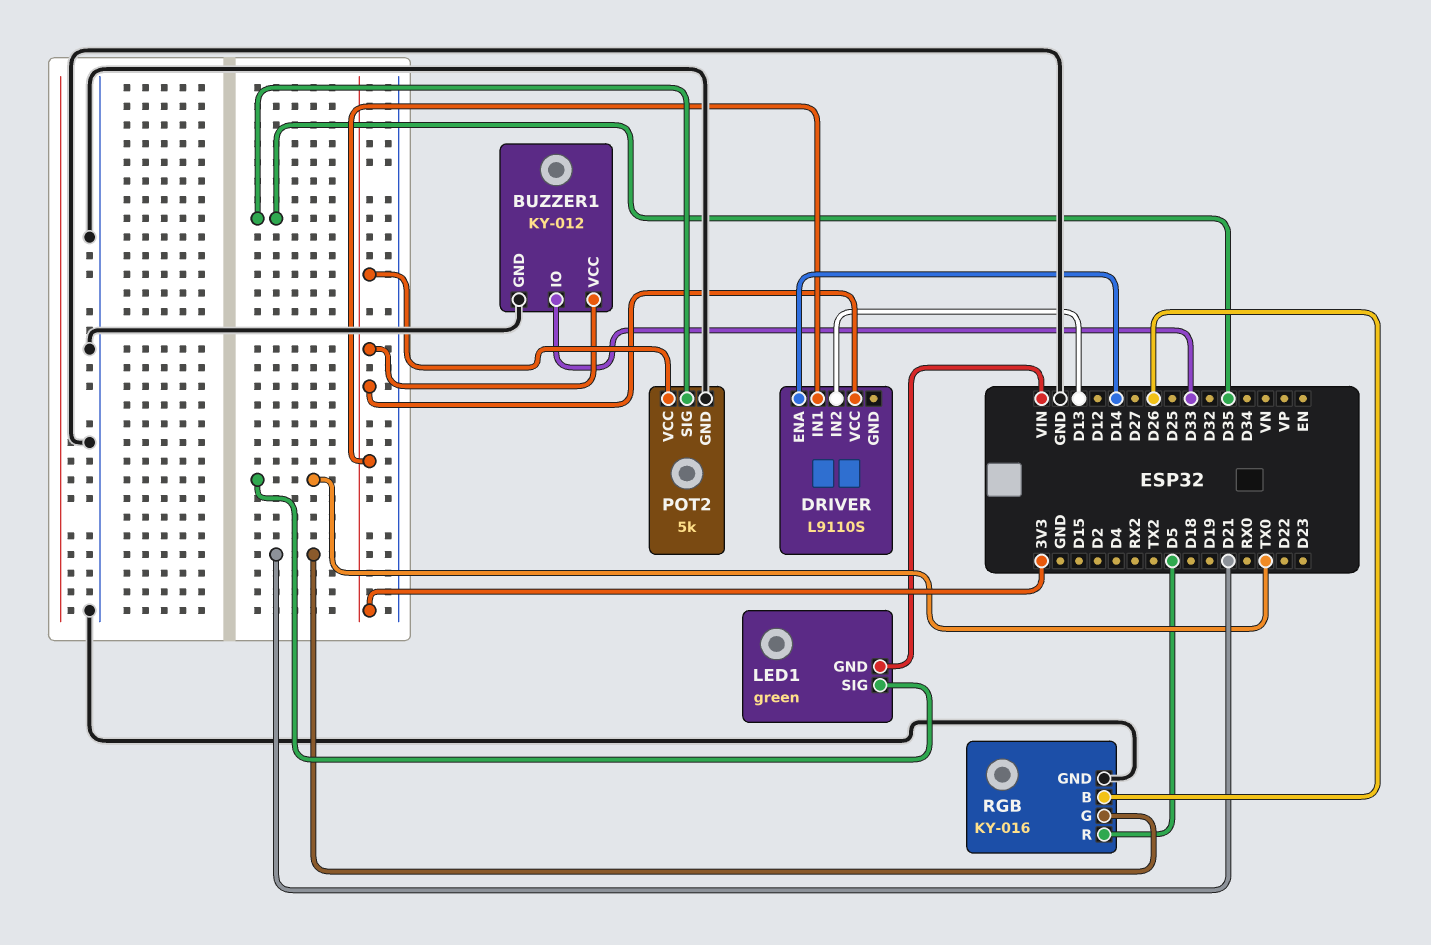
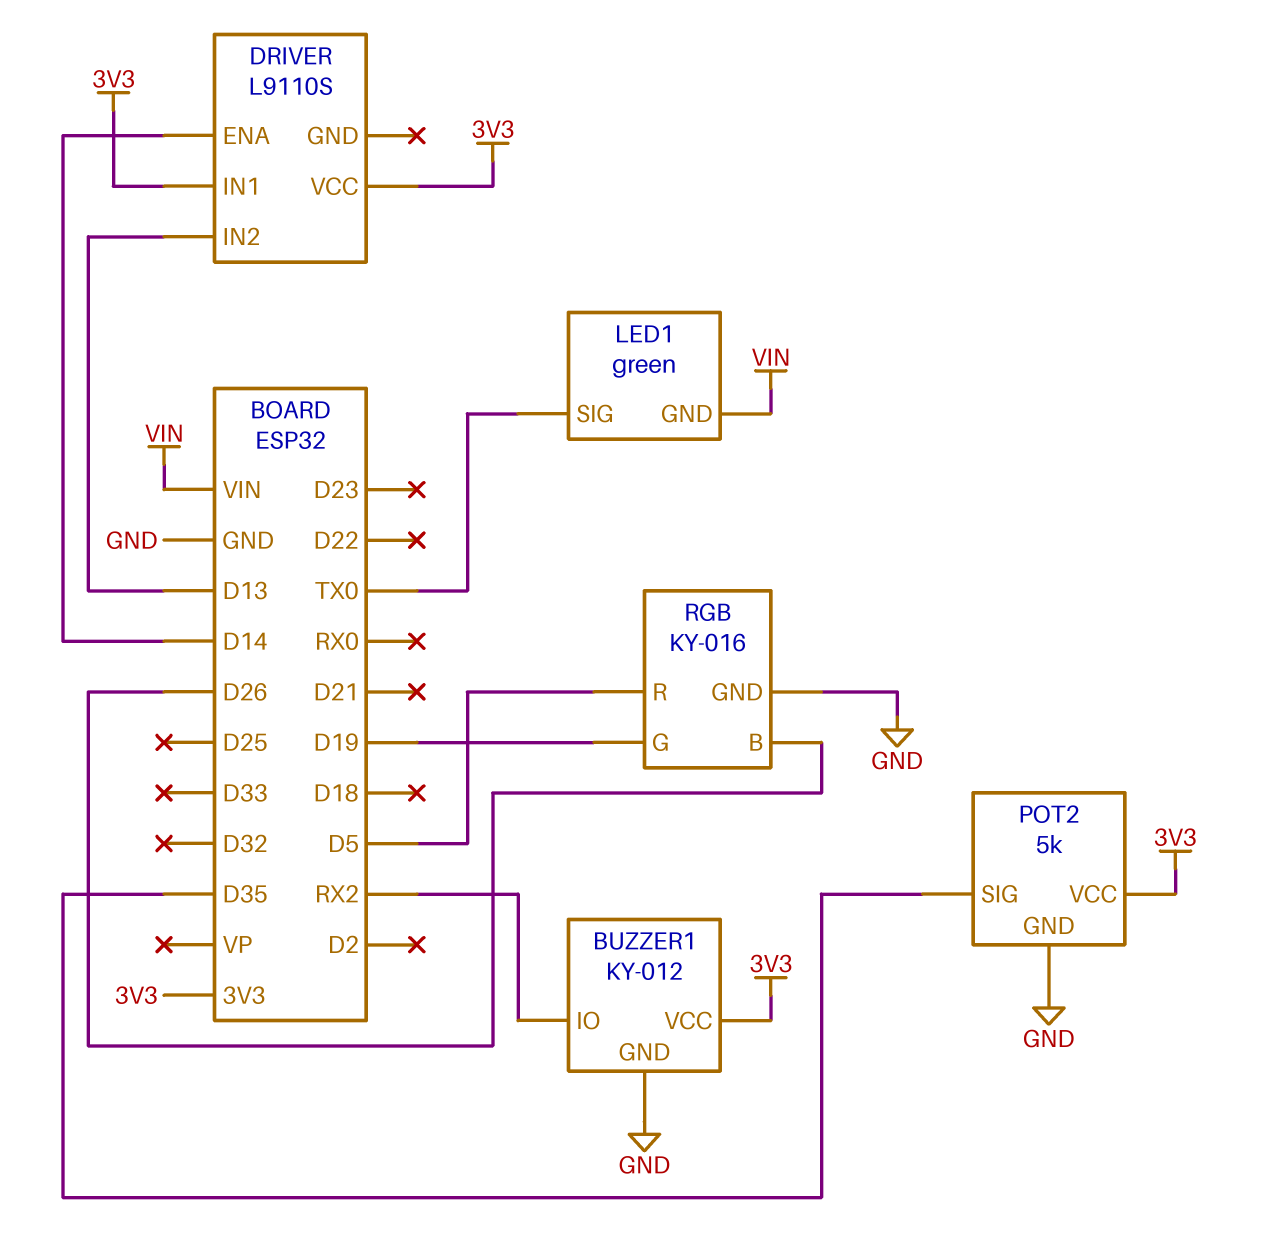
BUZZER1 pin IO: D33 -> RX2
RGB pin G: D21 -> D19

